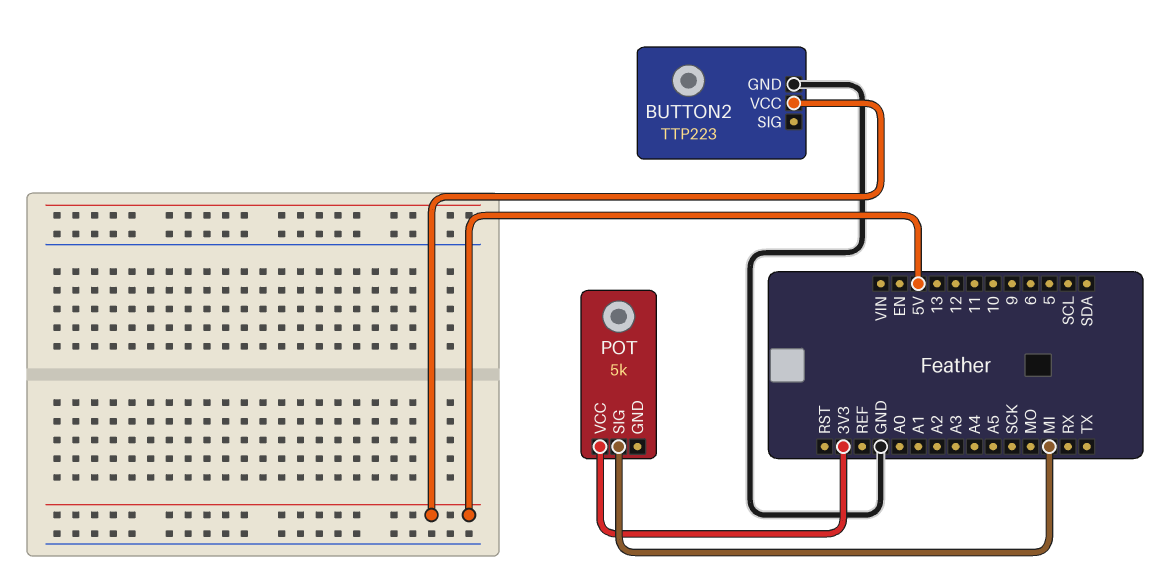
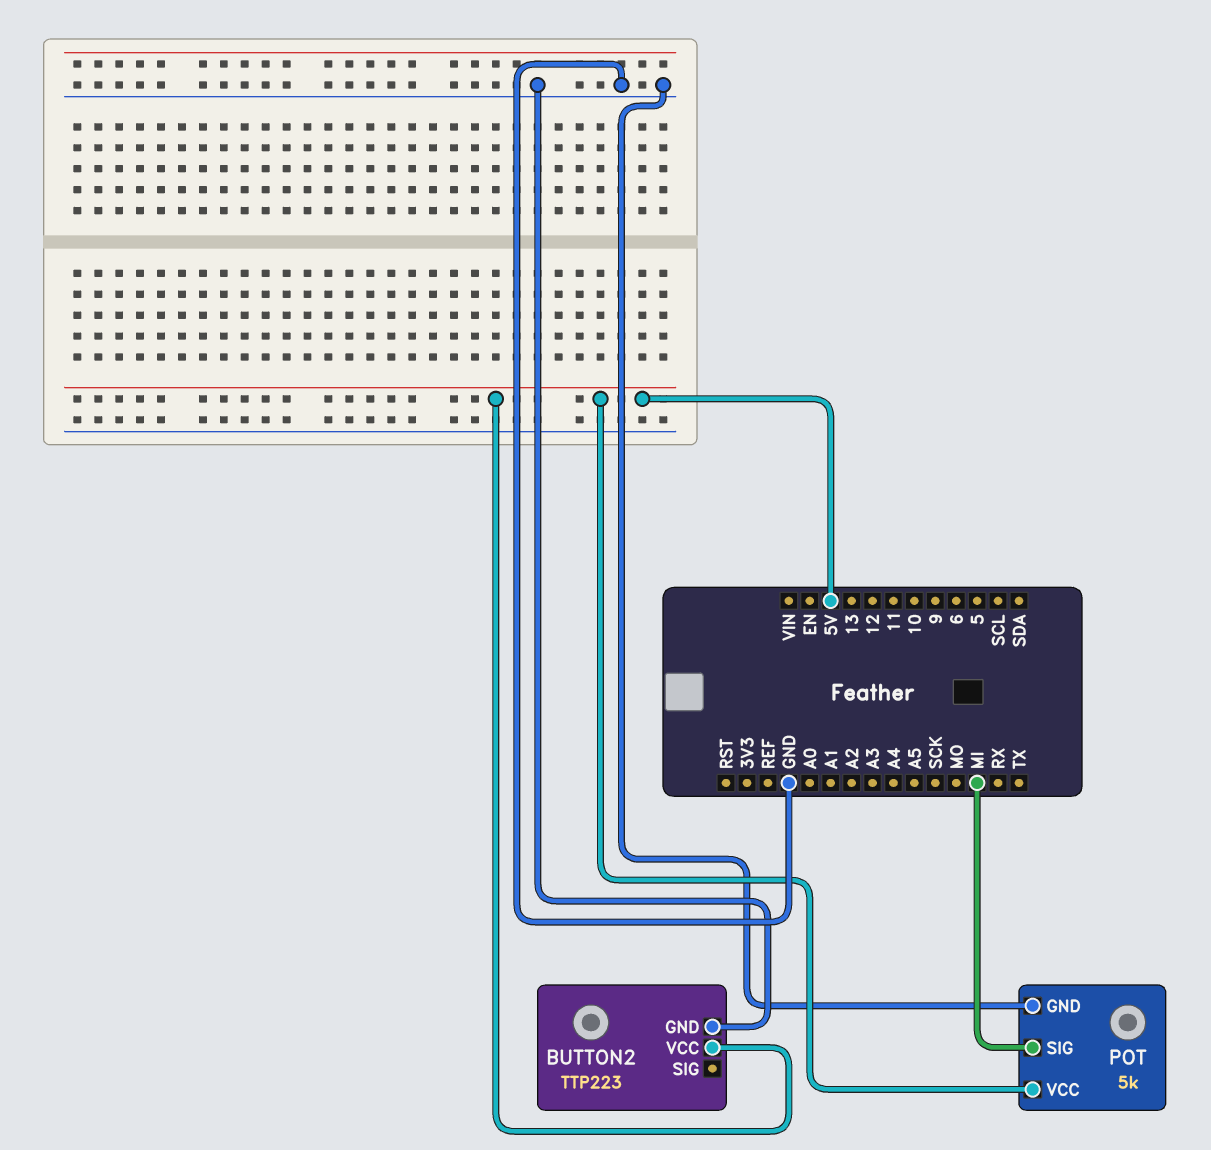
POT pin GND: none -> GND
POT pin VCC: 3V3 -> 5V

